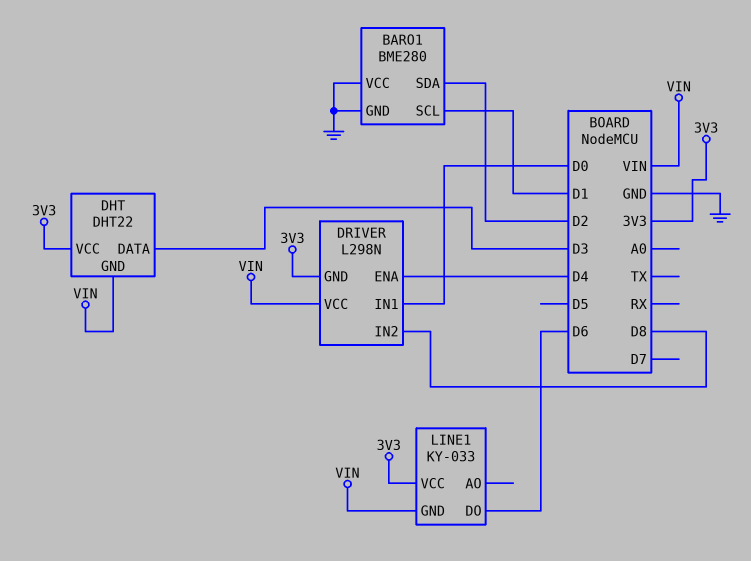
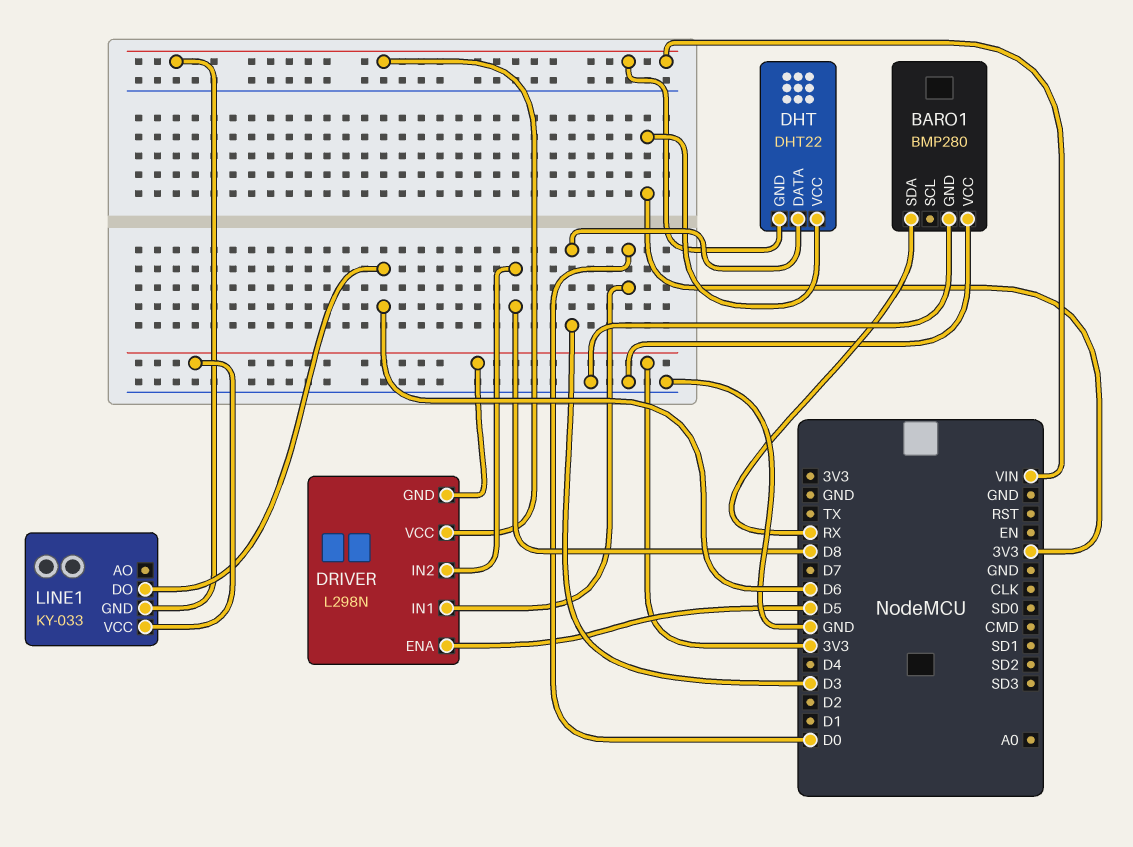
BARO1: BME280 -> BMP280
BARO1 pin SCL: D1 -> none
BARO1 pin SDA: D2 -> RX
DRIVER pin ENA: D4 -> D5

